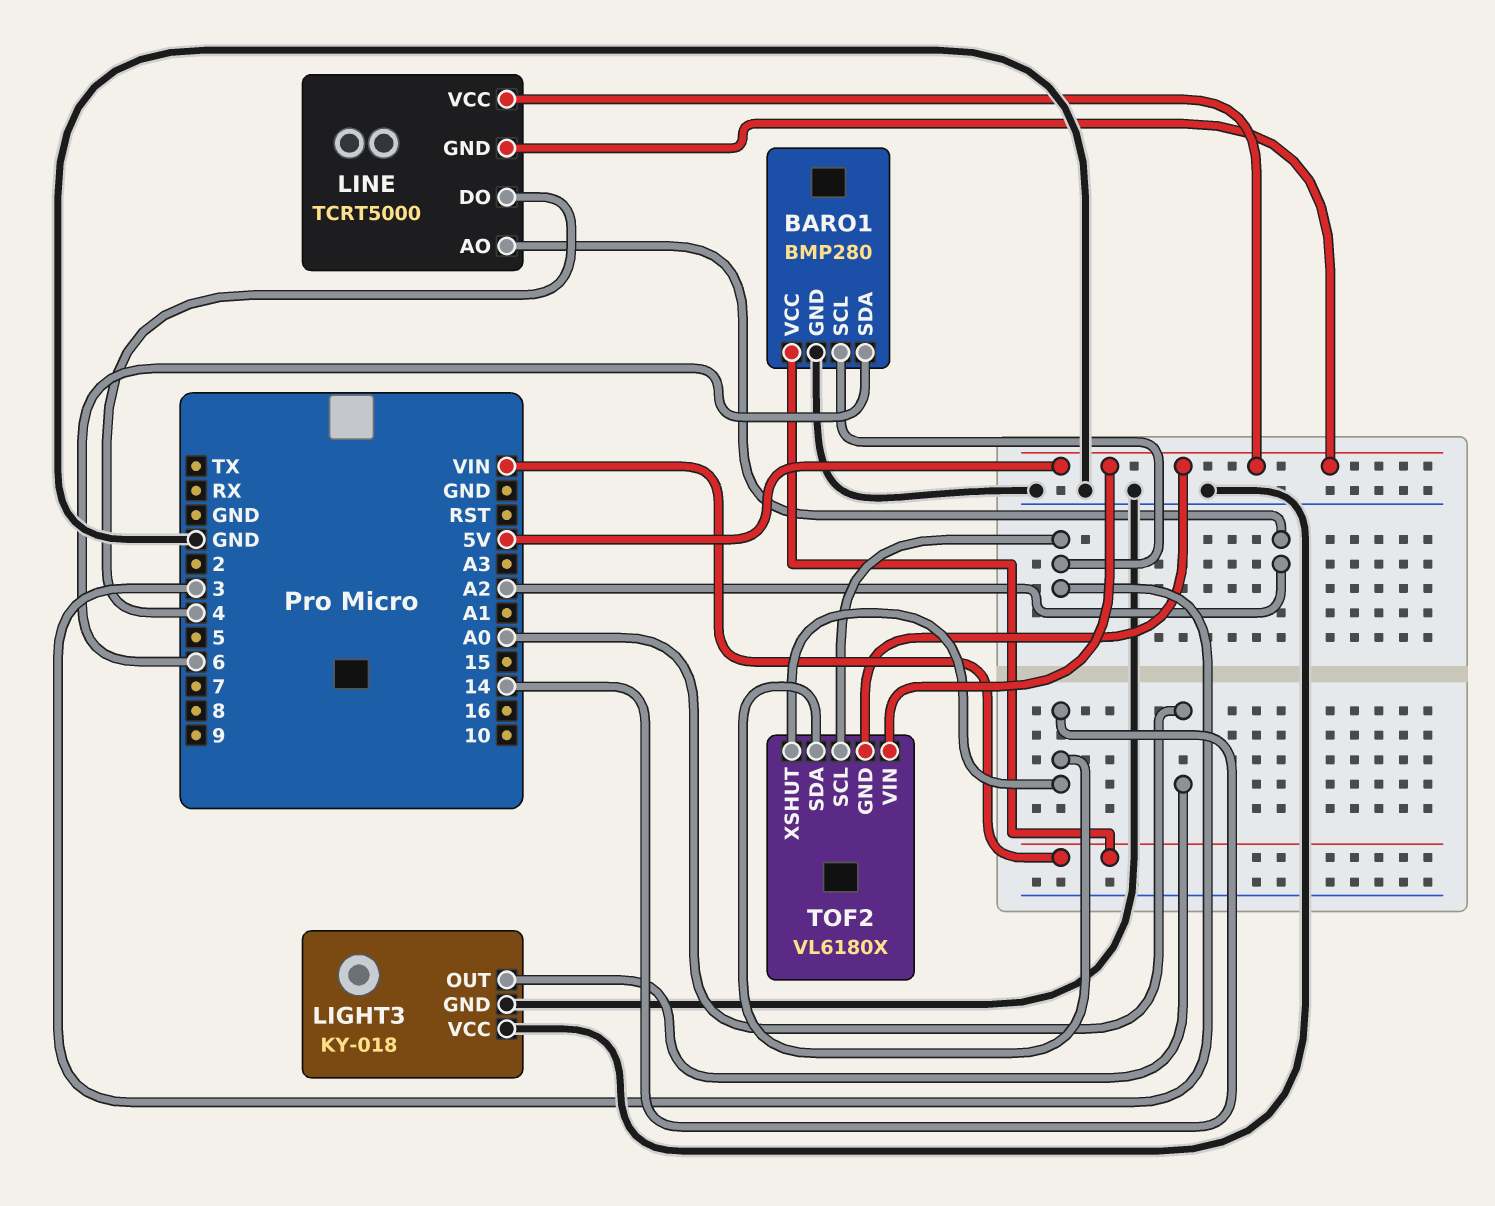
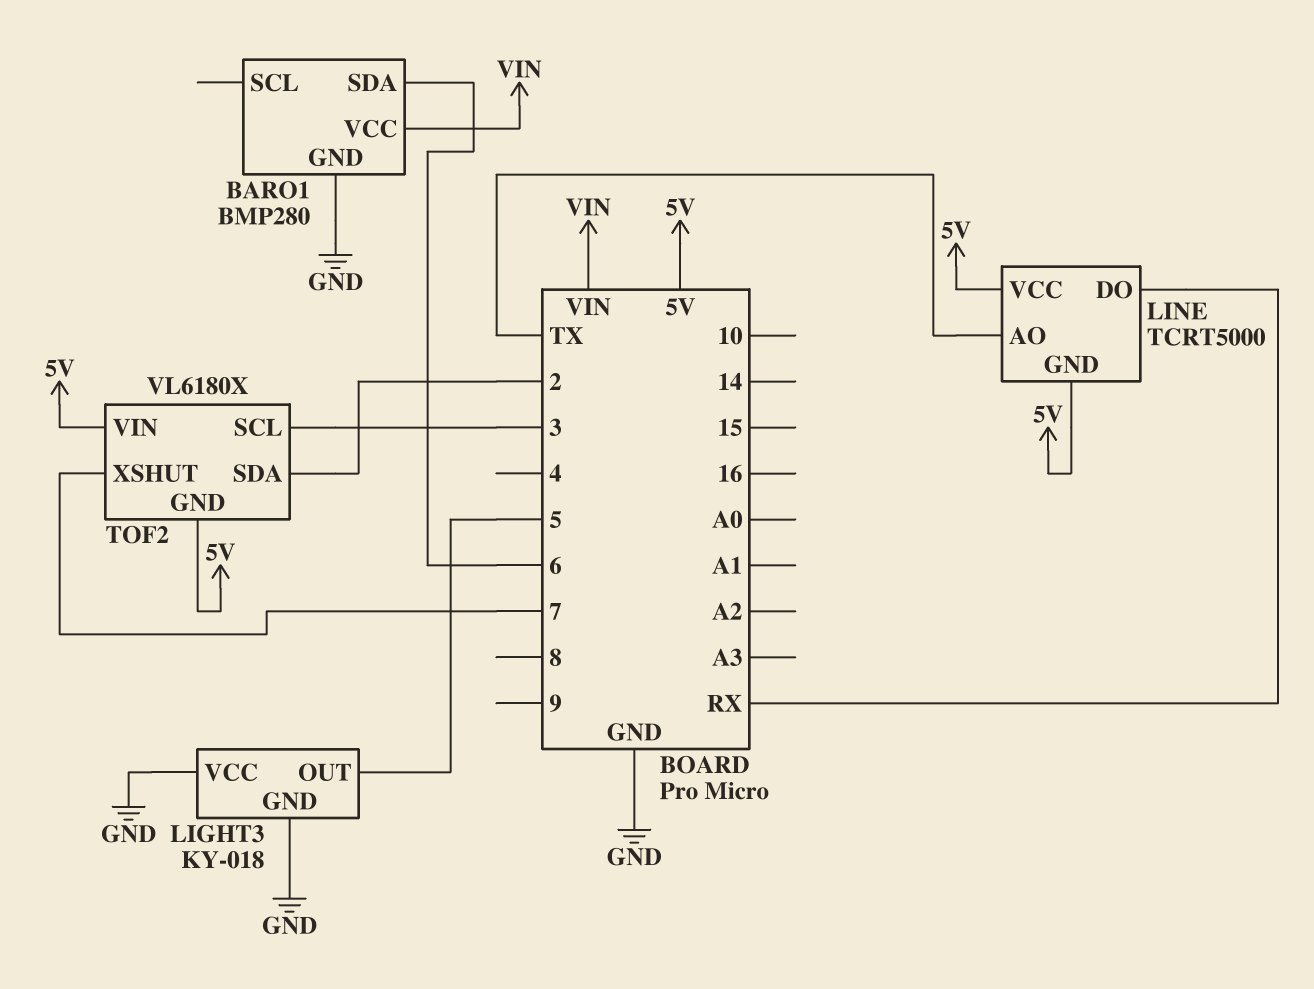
BARO1 pin SCL: 3 -> none
LIGHT3 pin OUT: A0 -> 5
LINE pin AO: A2 -> TX
LINE pin DO: 4 -> RX
TOF2 pin SDA: 14 -> 2
TOF2 pin XSHUT: 14 -> 7

